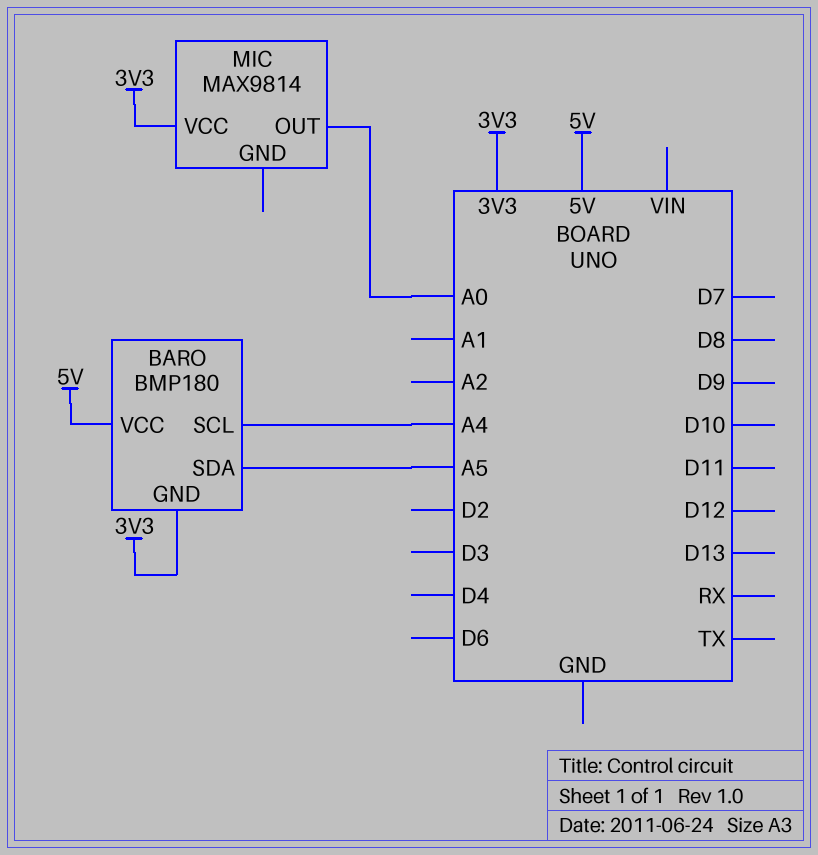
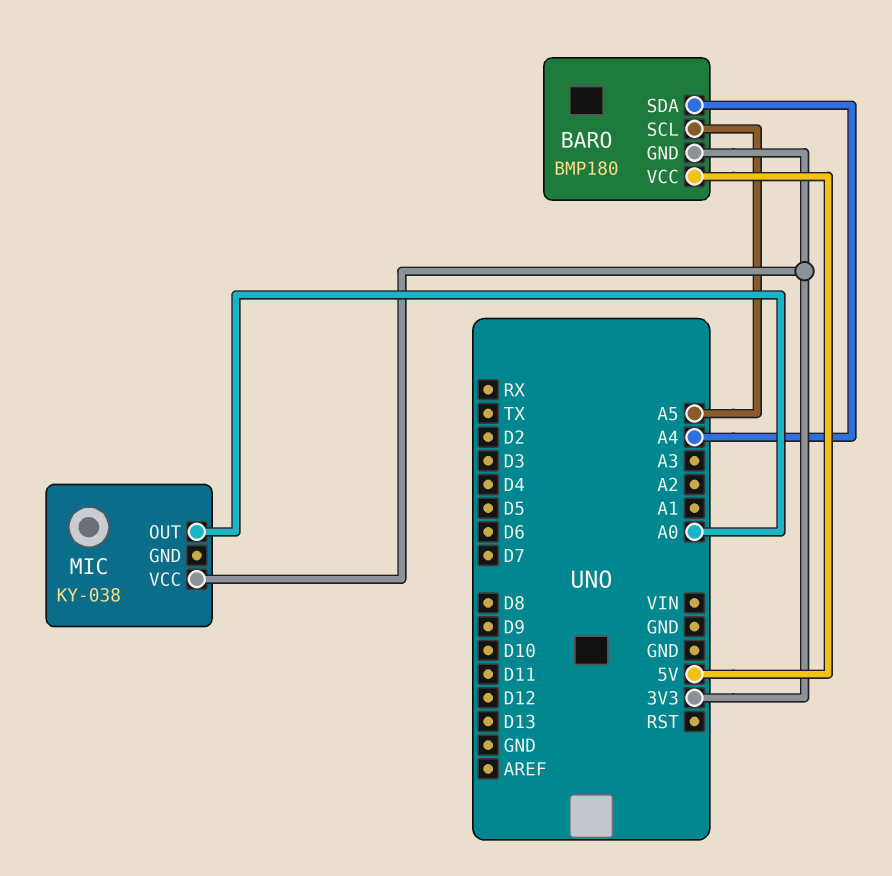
BARO pin SCL: A4 -> A5
BARO pin SDA: A5 -> A4
MIC: MAX9814 -> KY-038

